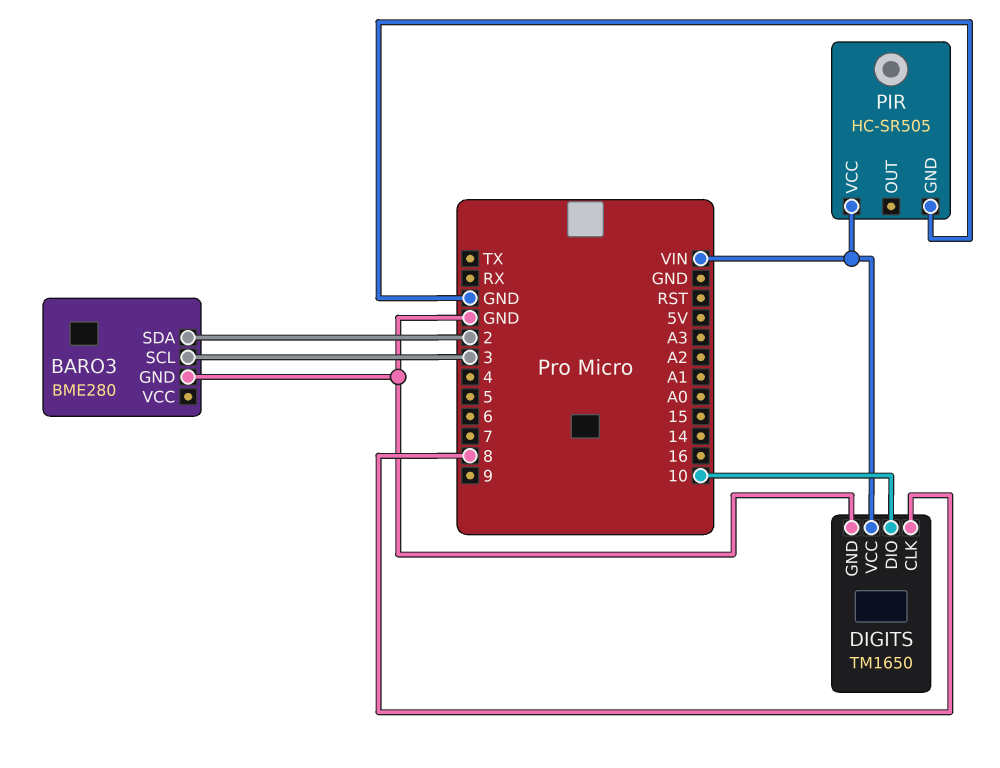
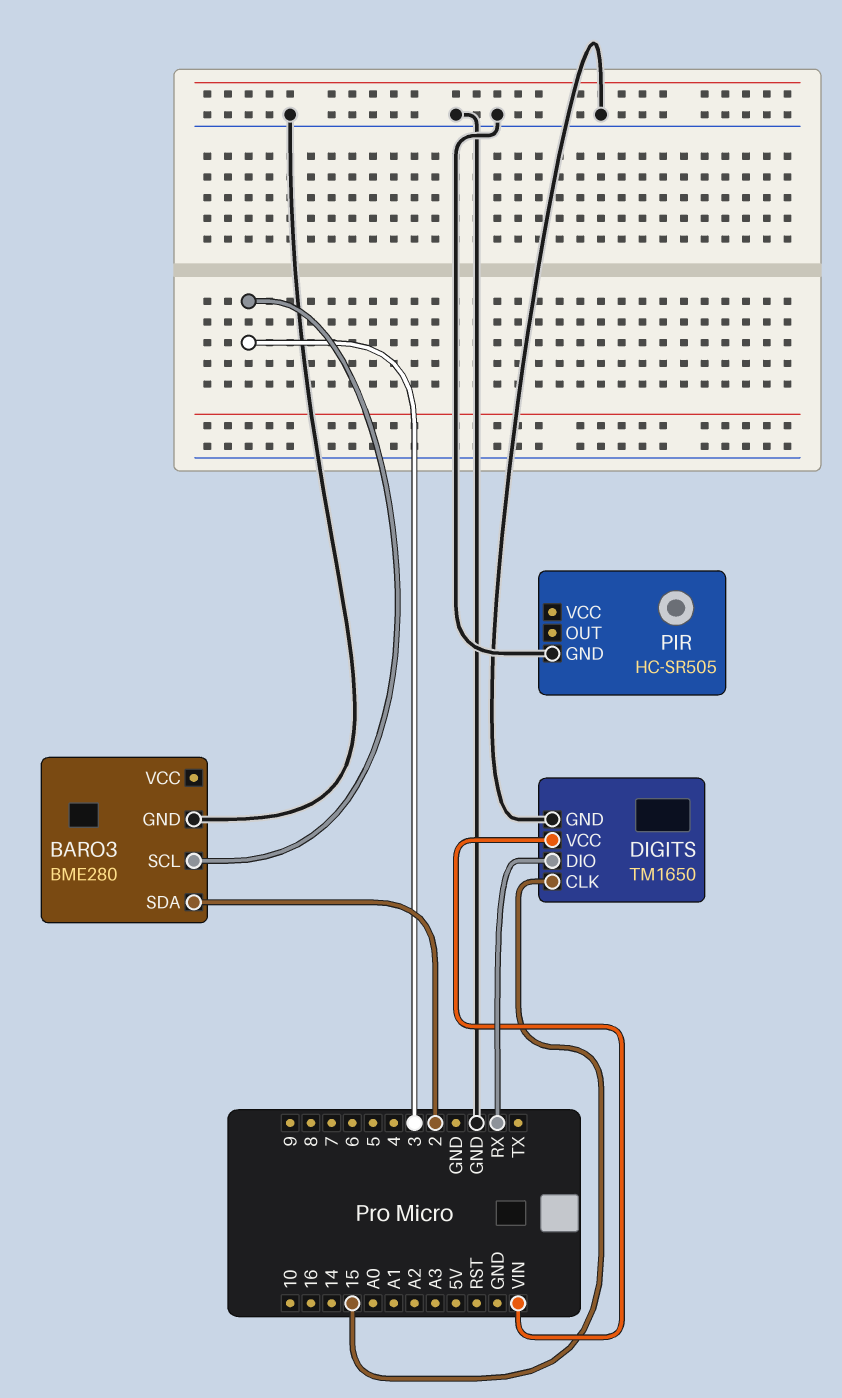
DIGITS pin CLK: 8 -> 15
DIGITS pin DIO: 10 -> RX
PIR pin VCC: VIN -> none

